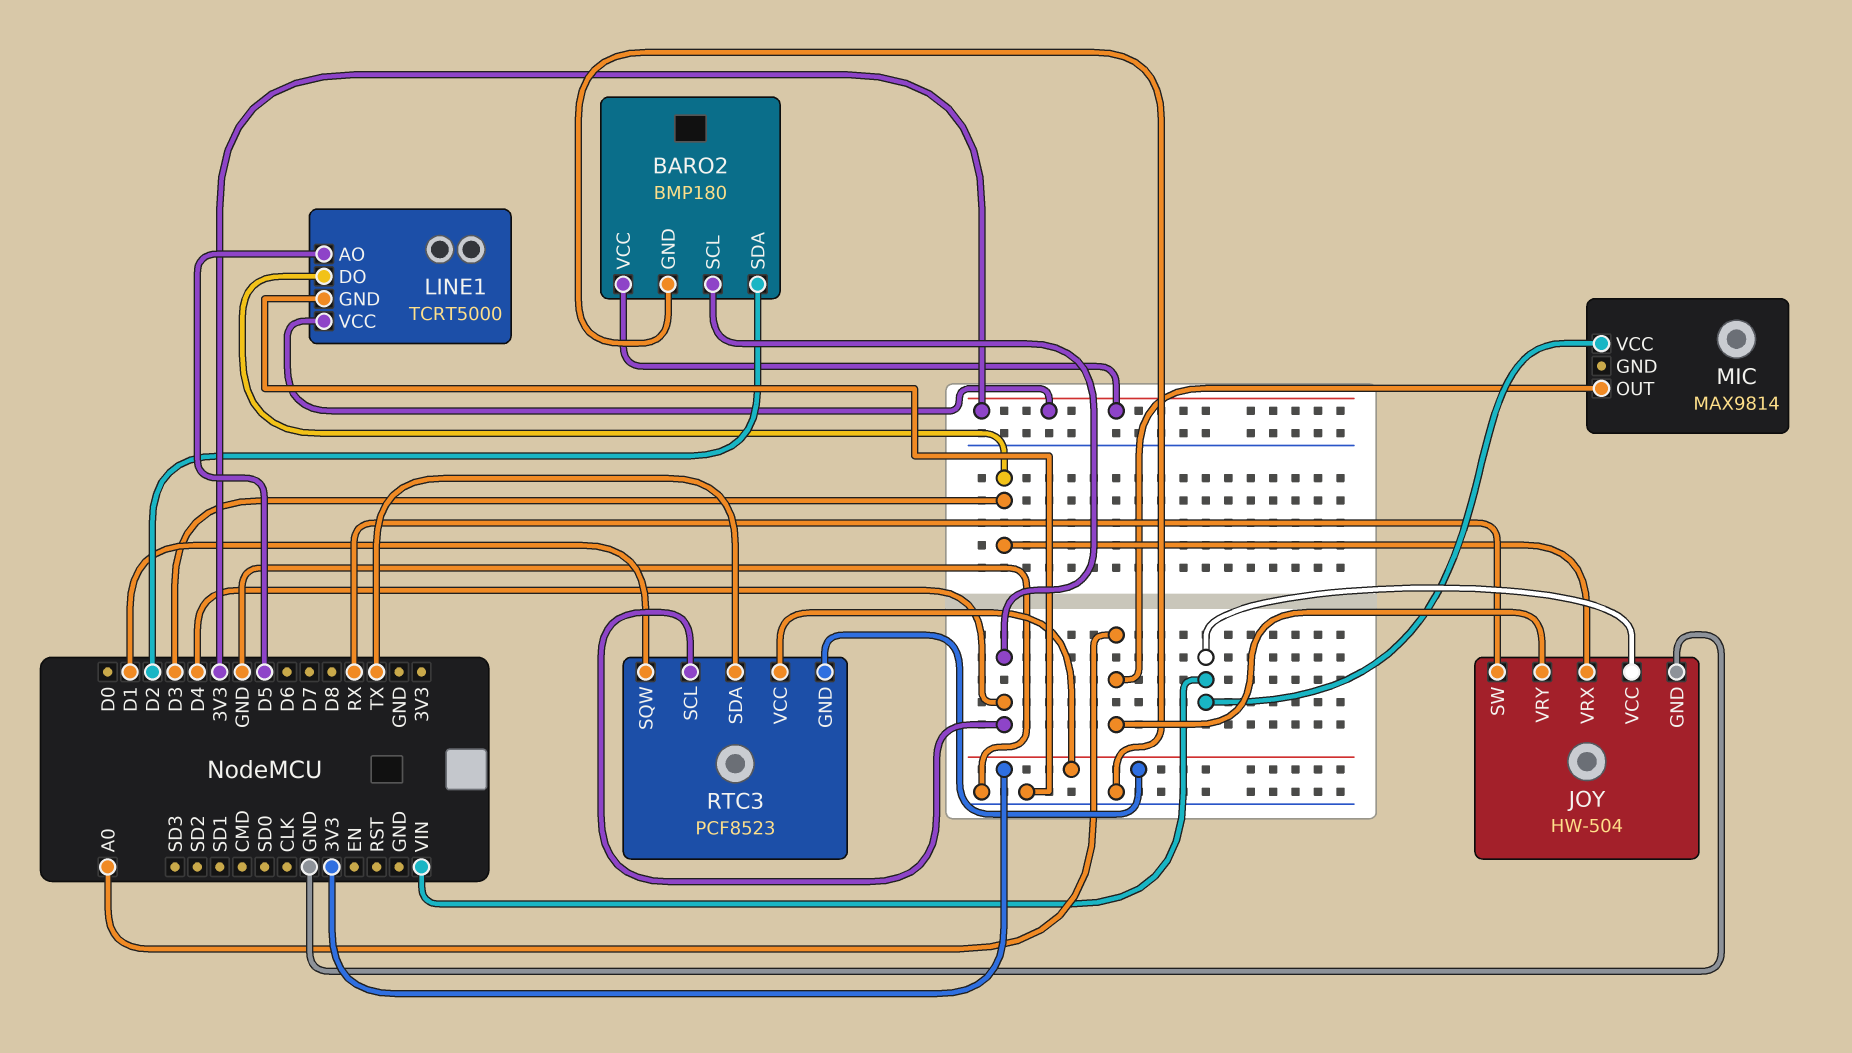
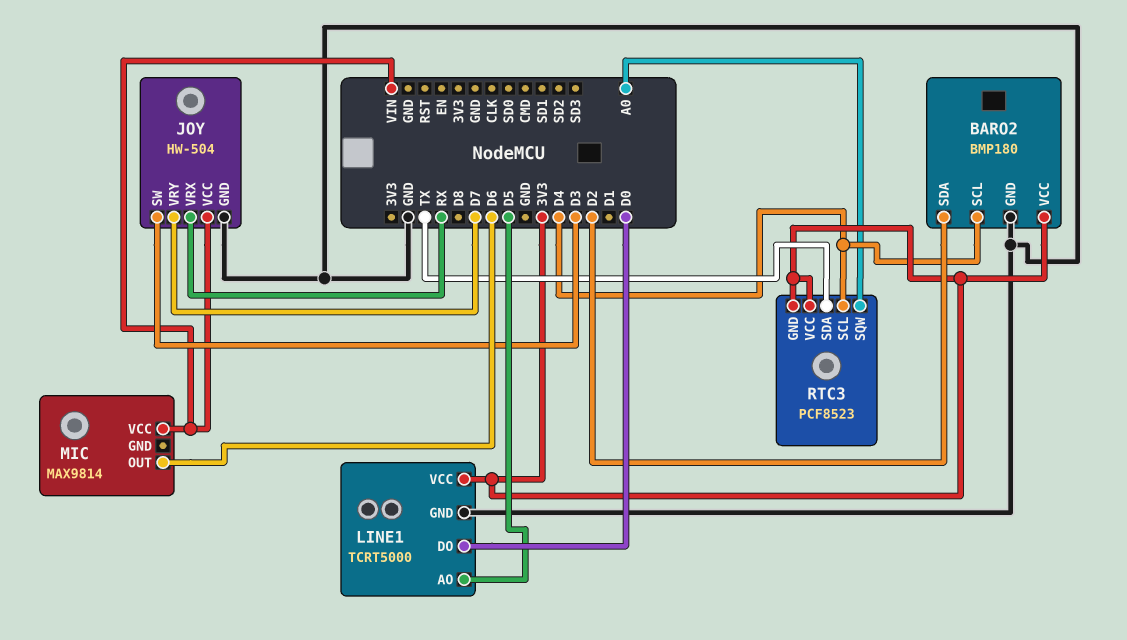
JOY pin SW: RX -> D3
JOY pin VRX: D3 -> RX
JOY pin VRY: A0 -> D7
LINE1 pin DO: D3 -> D0
MIC pin OUT: A0 -> D6
RTC3 pin SQW: D1 -> A0

